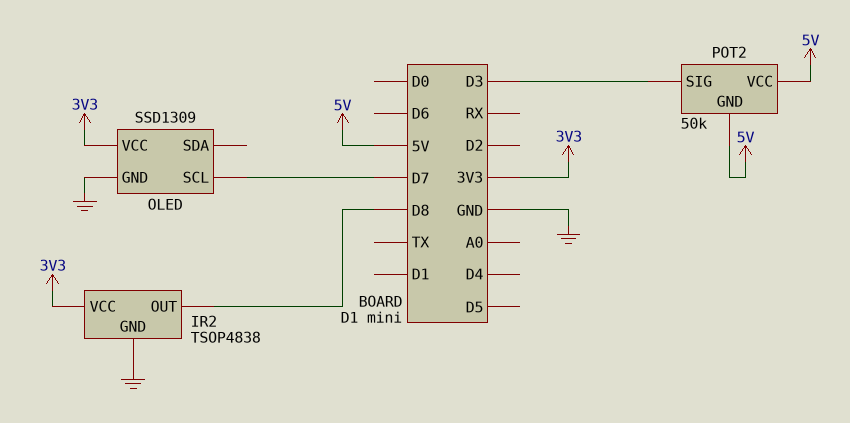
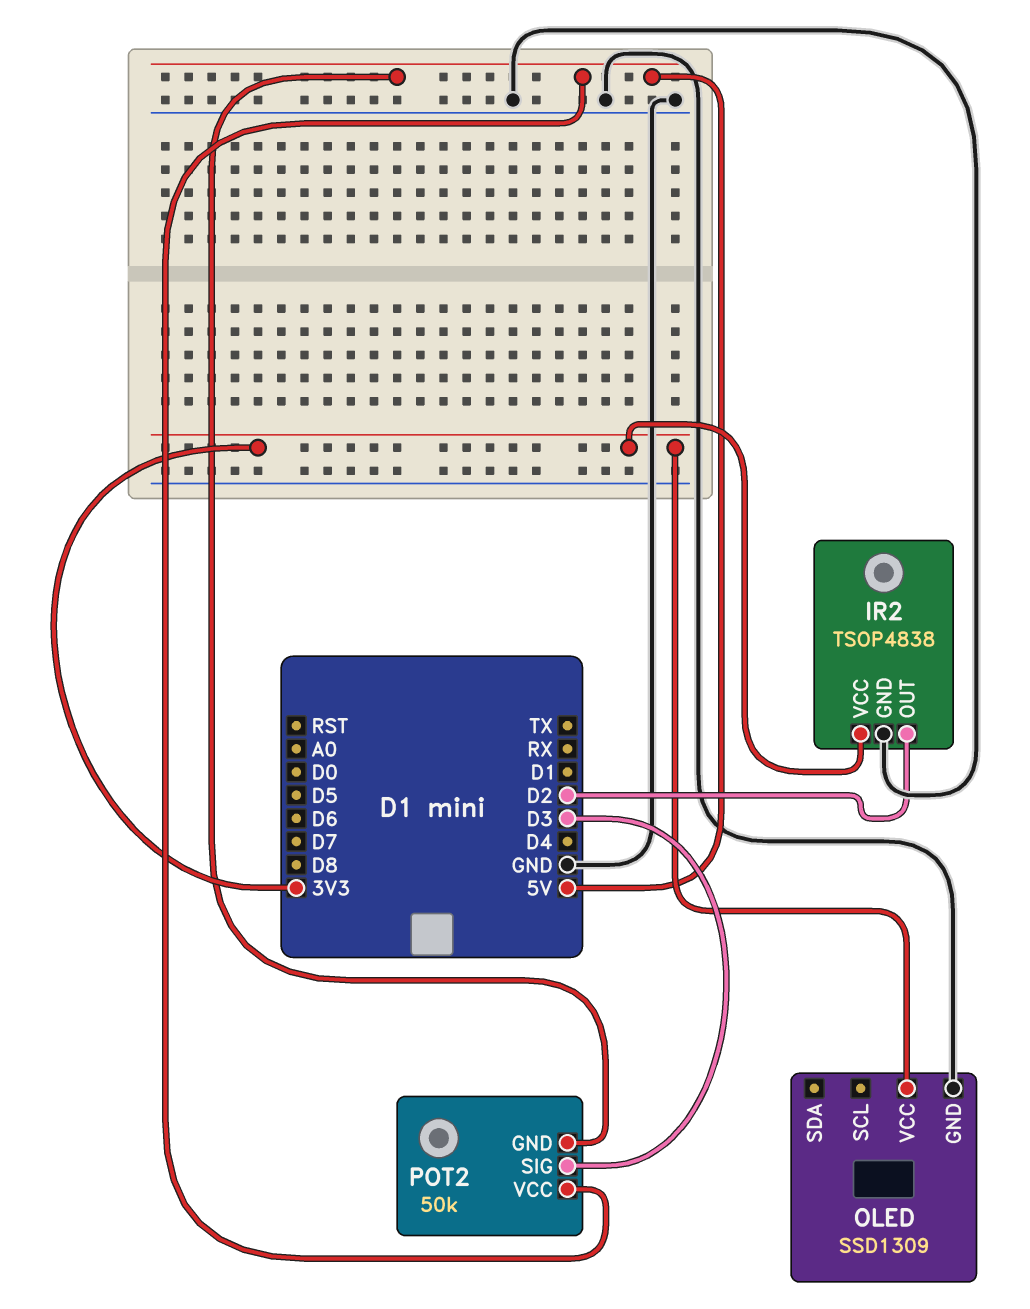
IR2 pin OUT: D8 -> D2
OLED pin SCL: D7 -> none

